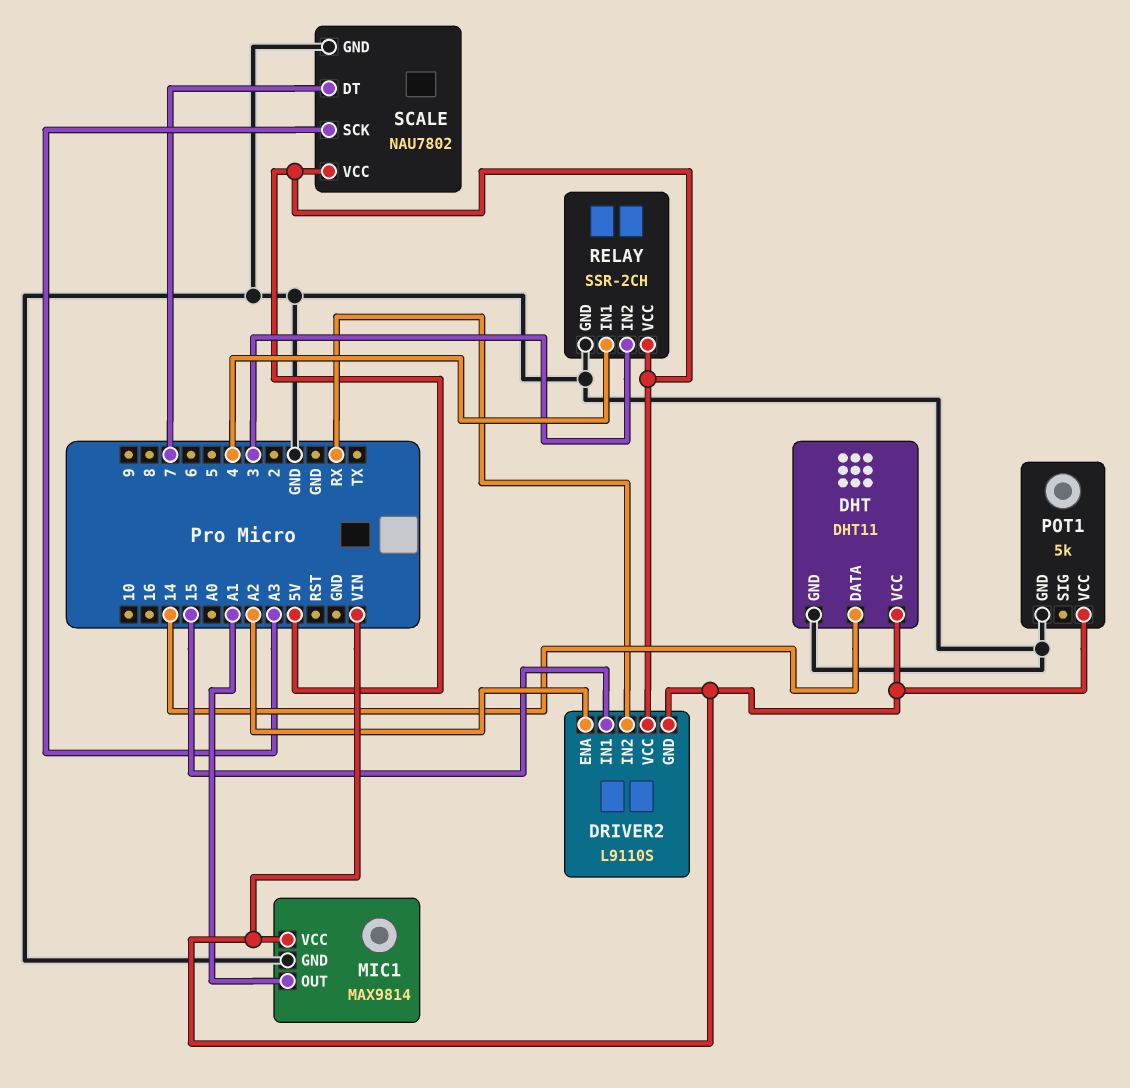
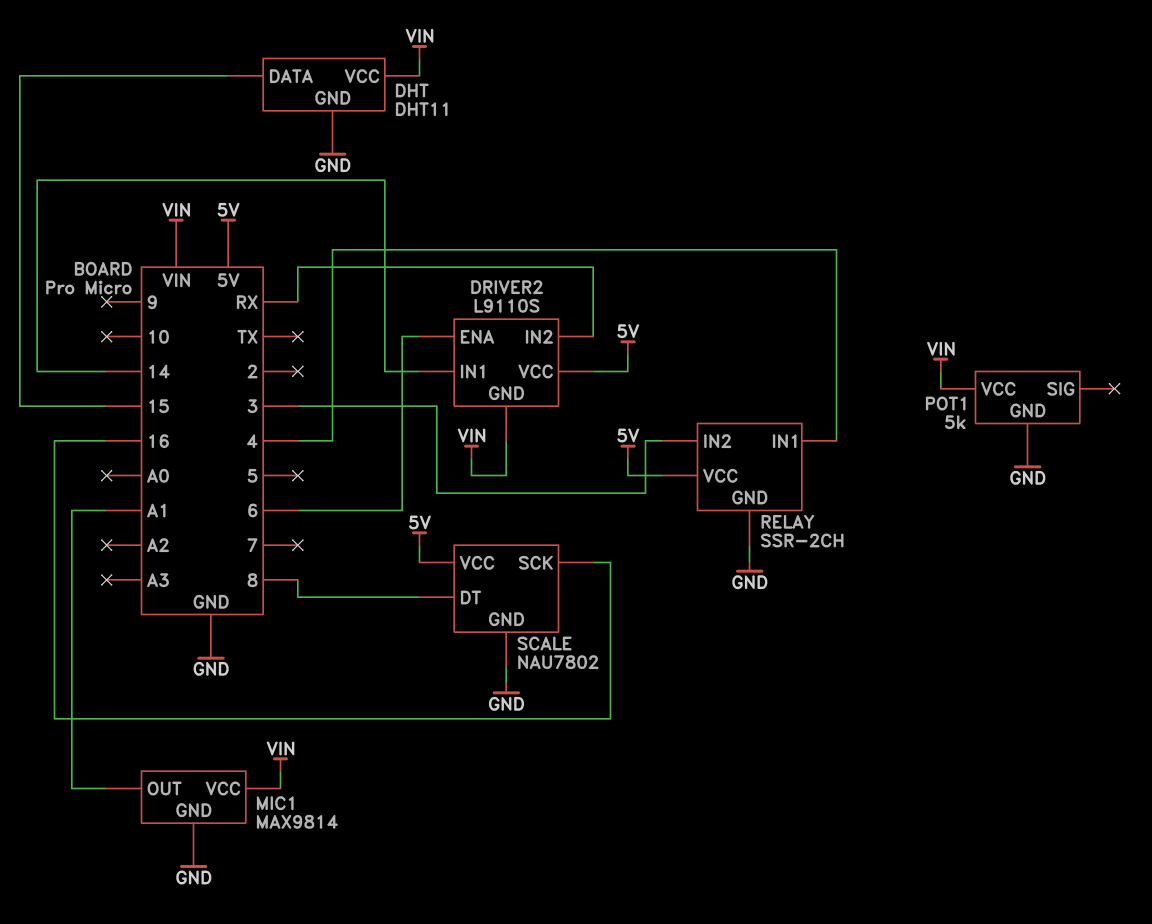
DHT pin DATA: 14 -> 15
DRIVER2 pin ENA: A2 -> 6
DRIVER2 pin IN1: 15 -> 14
SCALE pin DT: 7 -> 8
SCALE pin SCK: A3 -> 16

